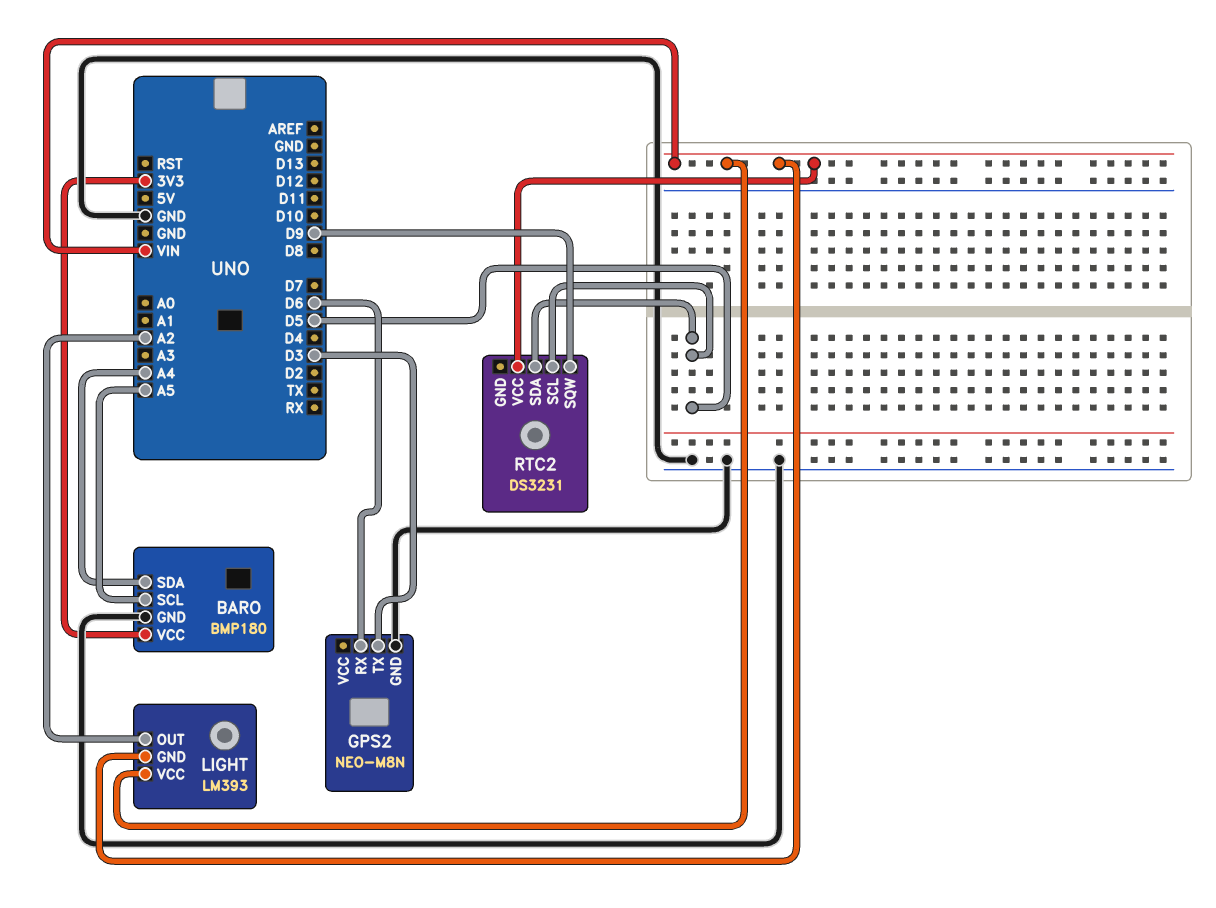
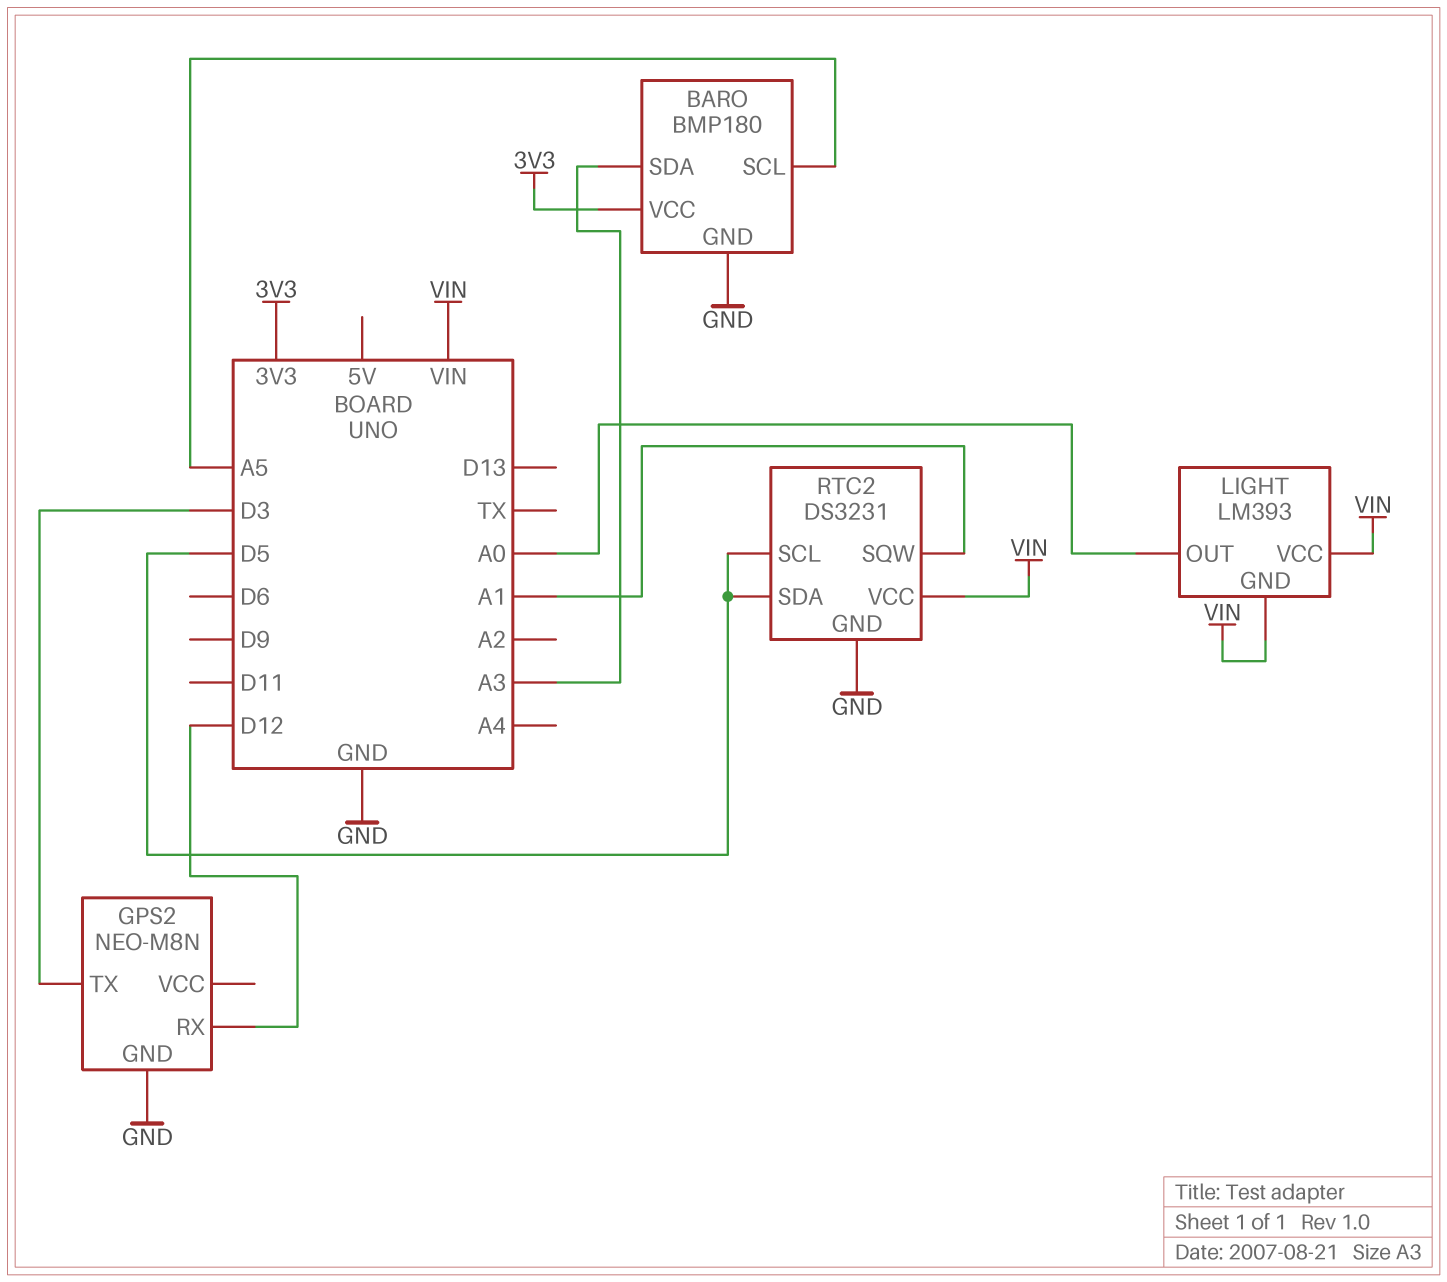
BARO pin SDA: A4 -> A3
GPS2 pin RX: D6 -> D12
LIGHT pin OUT: A2 -> A0
RTC2 pin GND: none -> GND
RTC2 pin SQW: D9 -> A1

